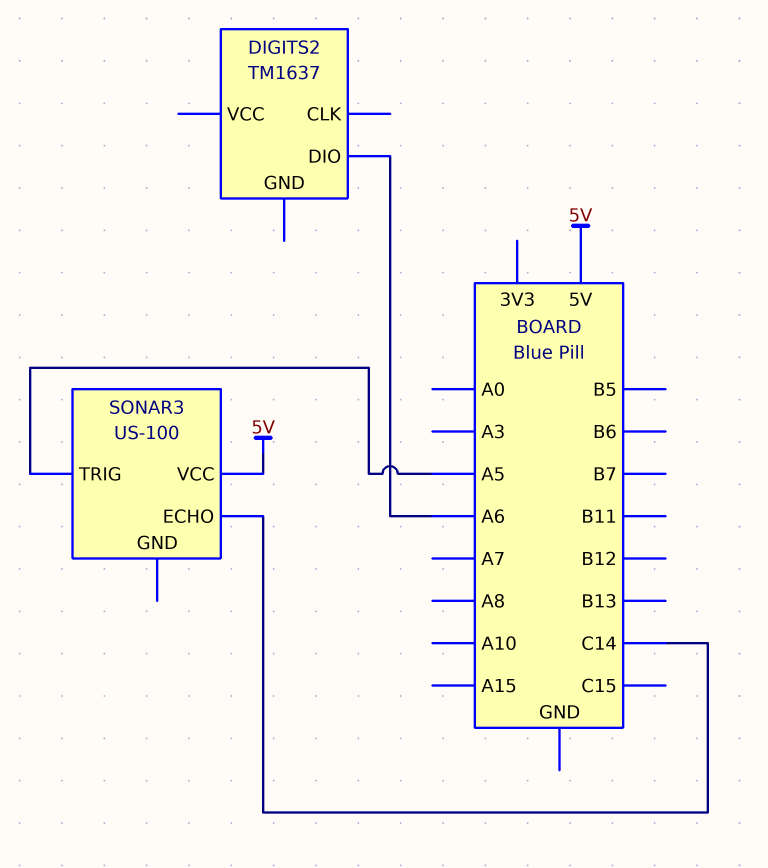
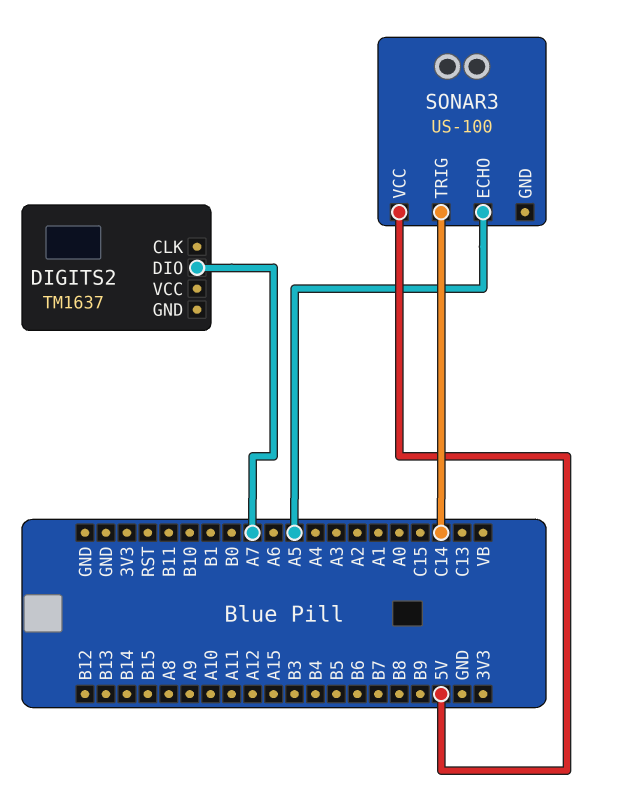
DIGITS2 pin DIO: A6 -> A7
SONAR3 pin ECHO: C14 -> A5
SONAR3 pin TRIG: A5 -> C14

